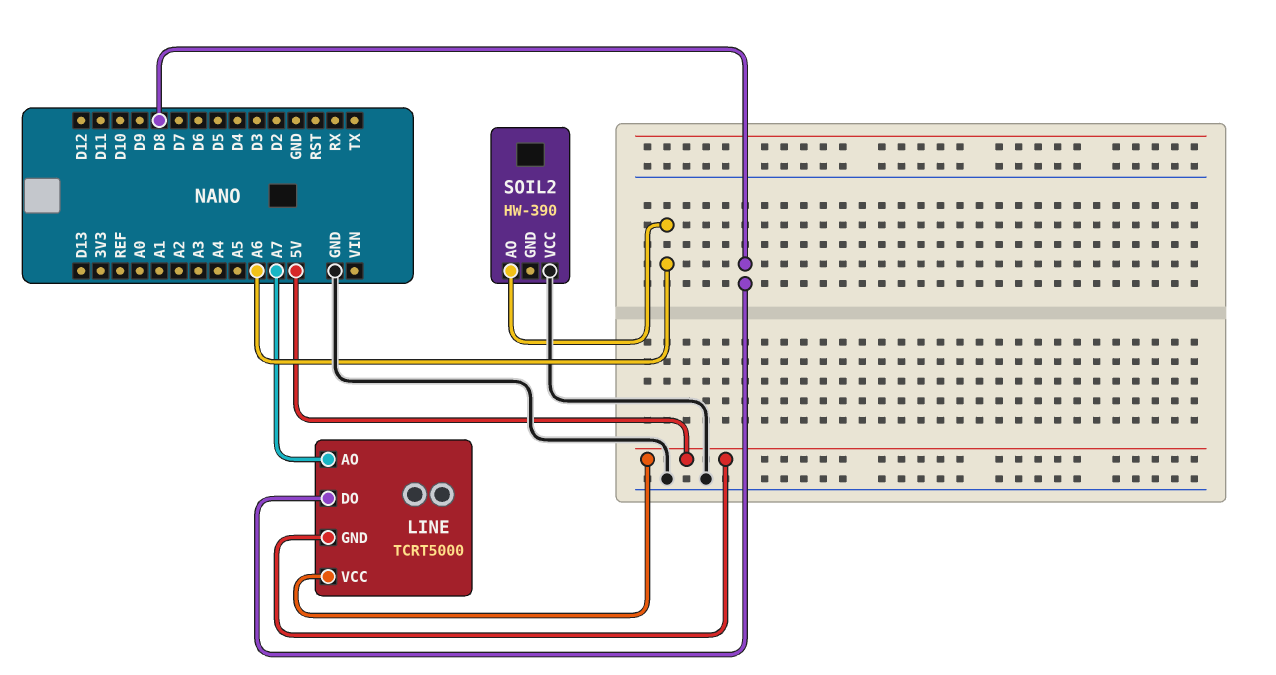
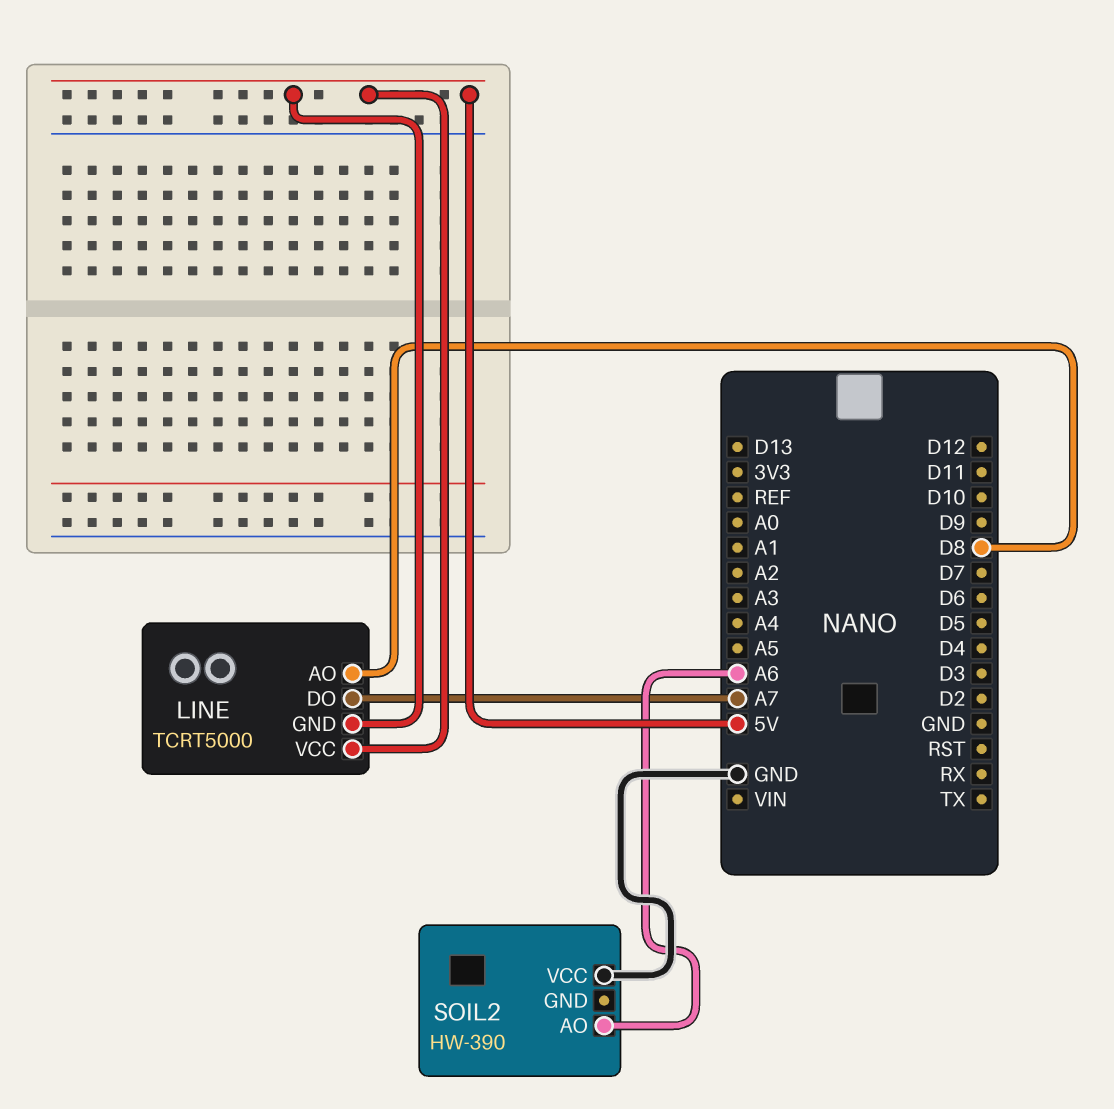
LINE pin AO: A7 -> D8
LINE pin DO: D8 -> A7

